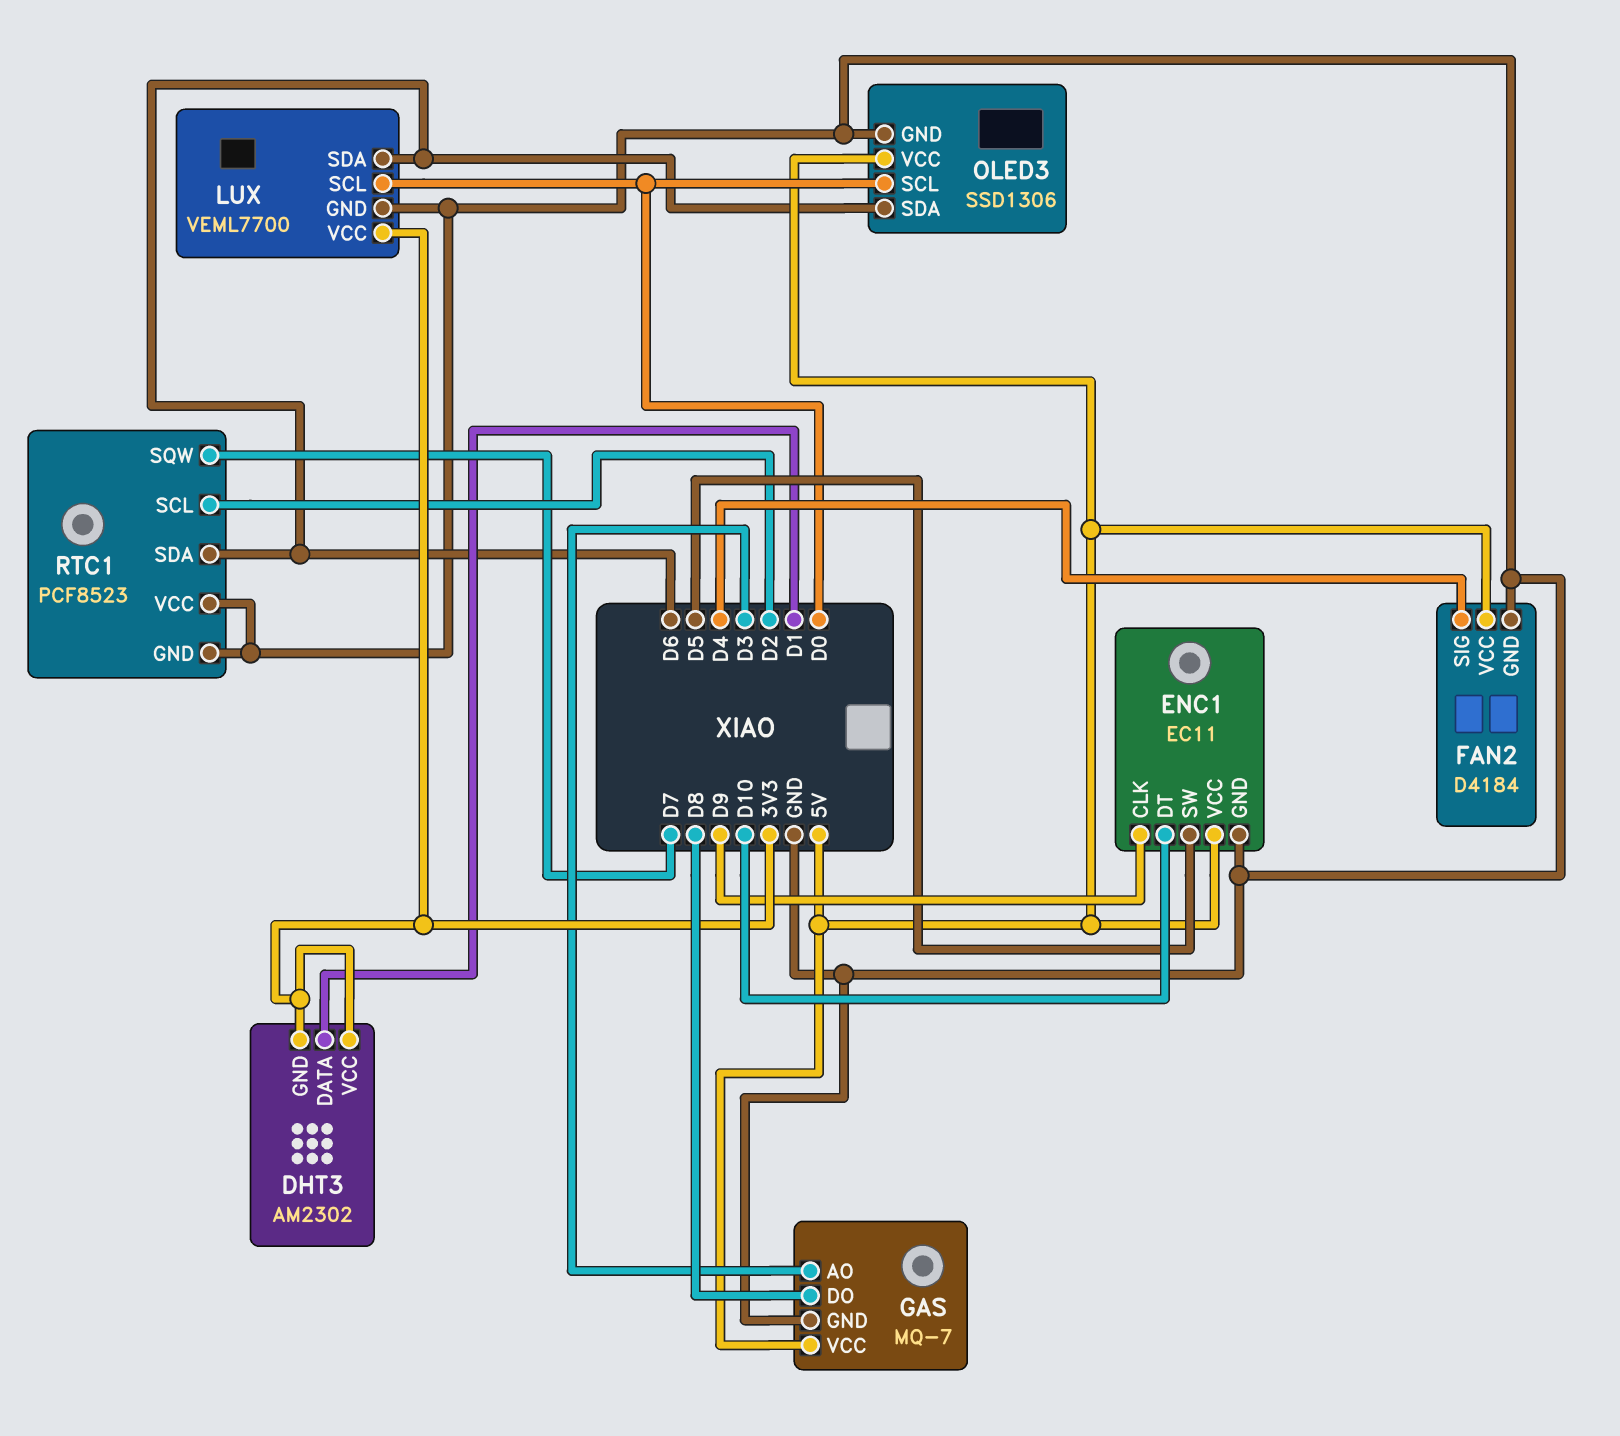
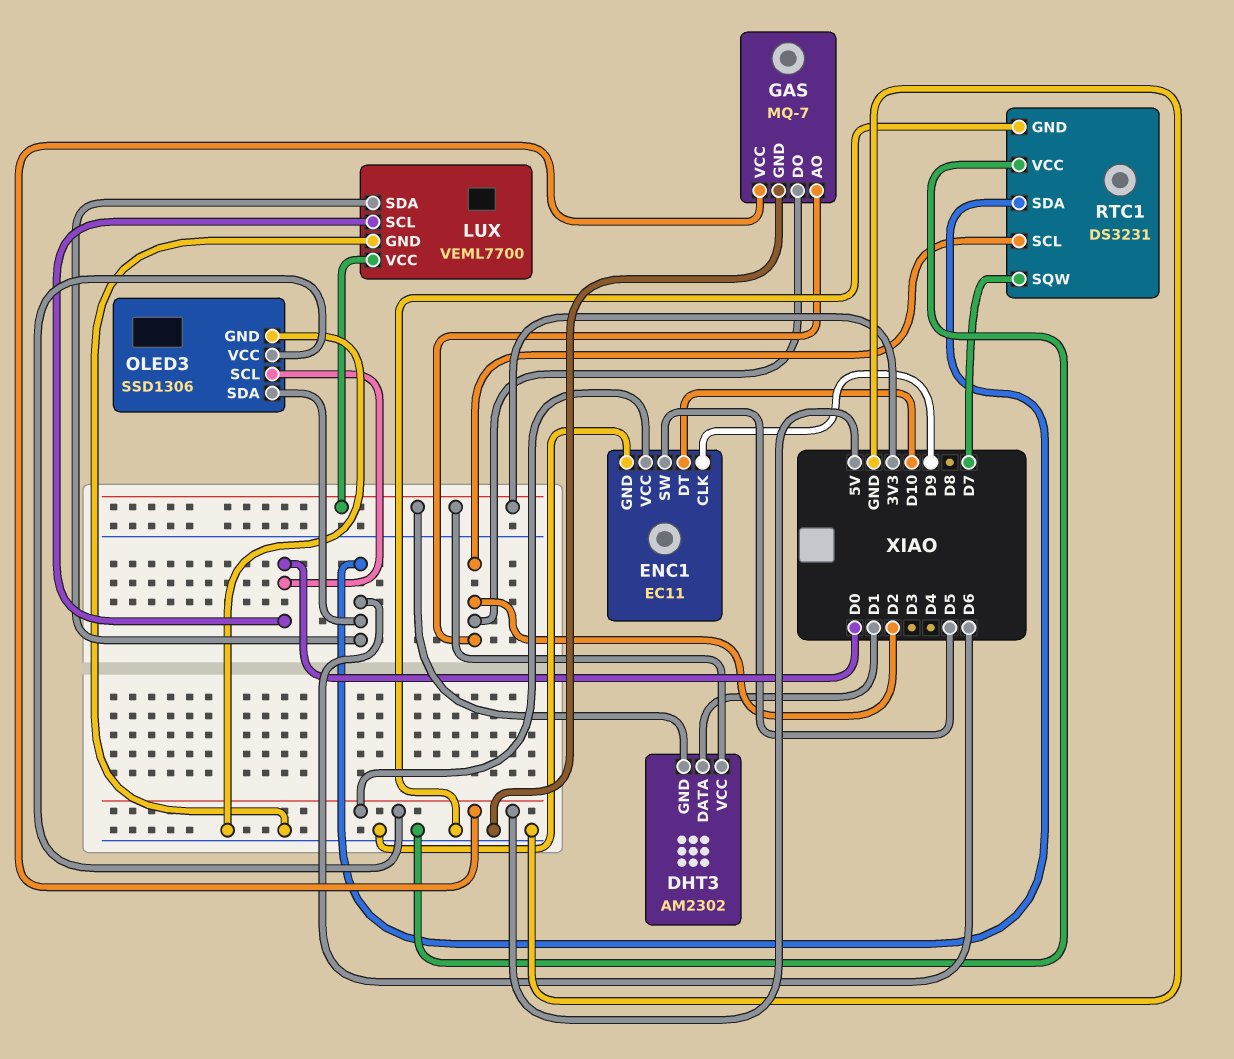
FAN2: D4184 -> none
FAN2 pin GND: GND -> none
FAN2 pin SIG: D4 -> none
FAN2 pin VCC: 5V -> none
GAS pin AO: D3 -> D2
GAS pin DO: D8 -> D2
RTC1: PCF8523 -> DS3231

